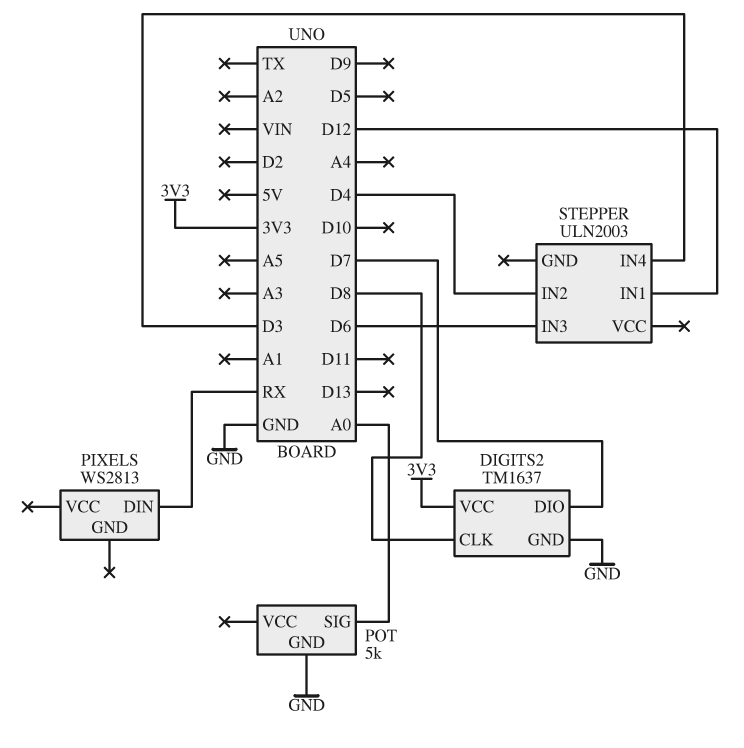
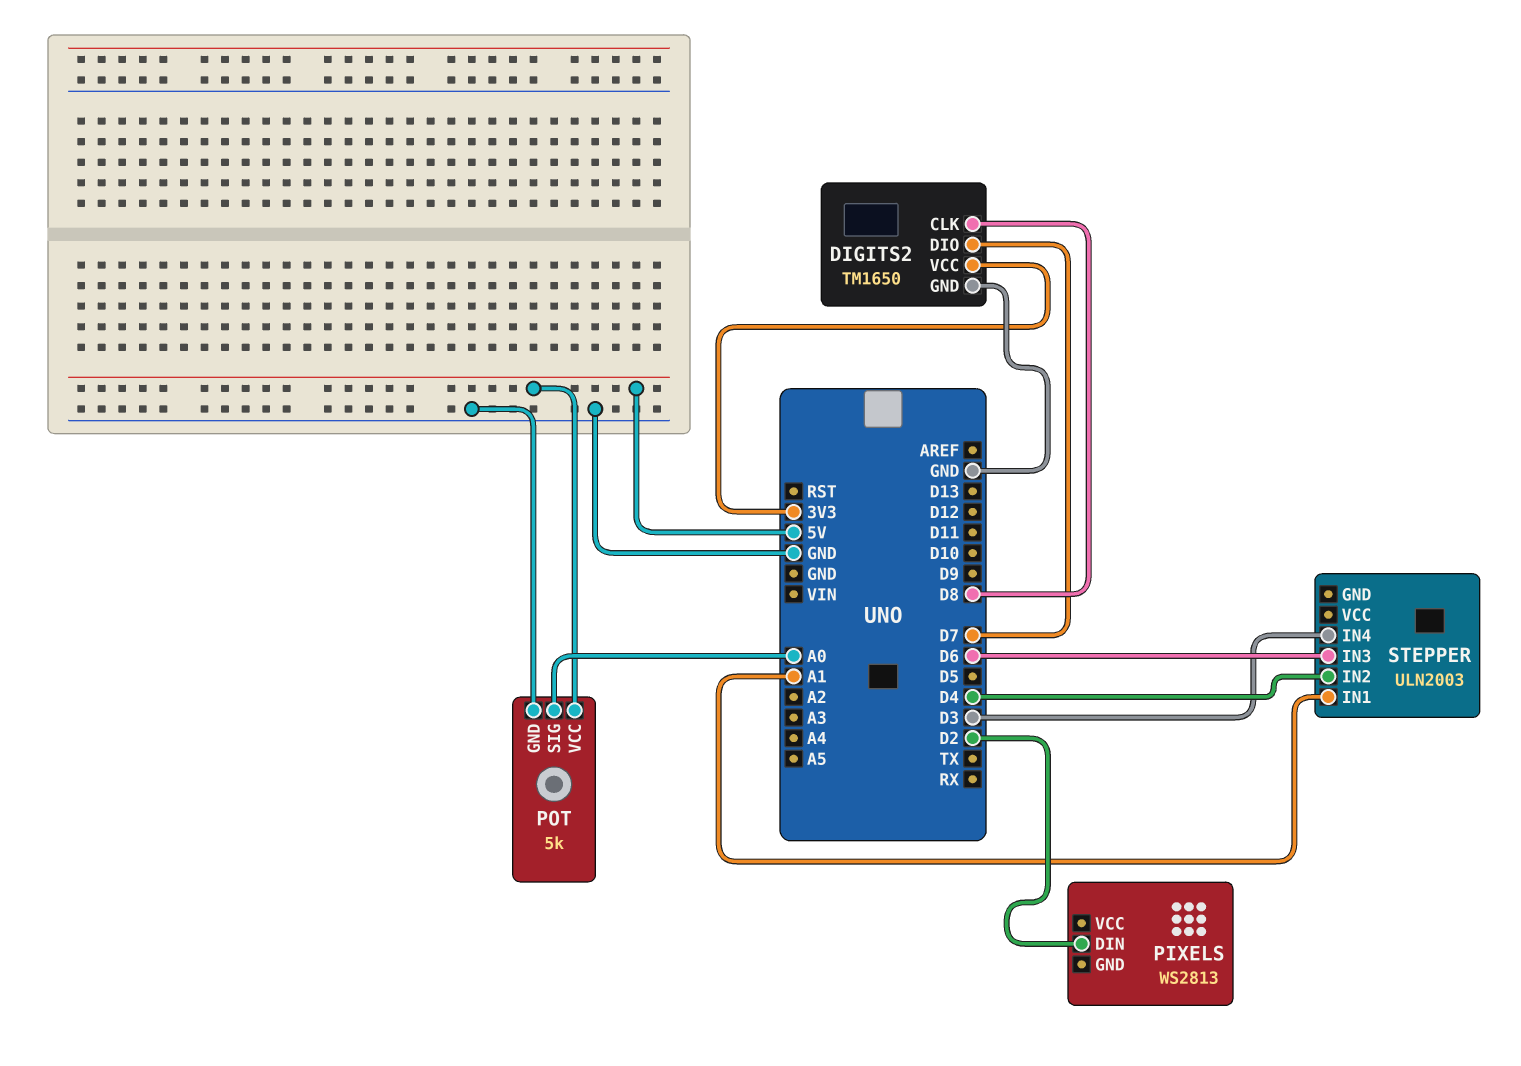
DIGITS2: TM1637 -> TM1650
PIXELS pin DIN: RX -> D2
POT pin VCC: none -> 5V
STEPPER pin IN1: D12 -> A1

